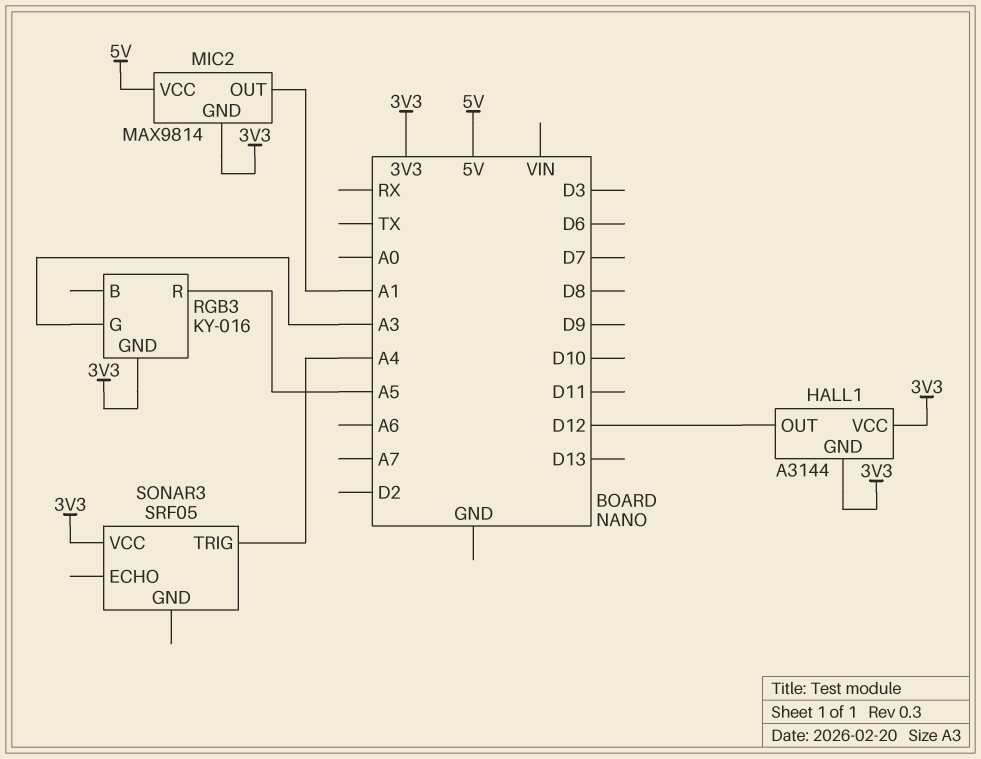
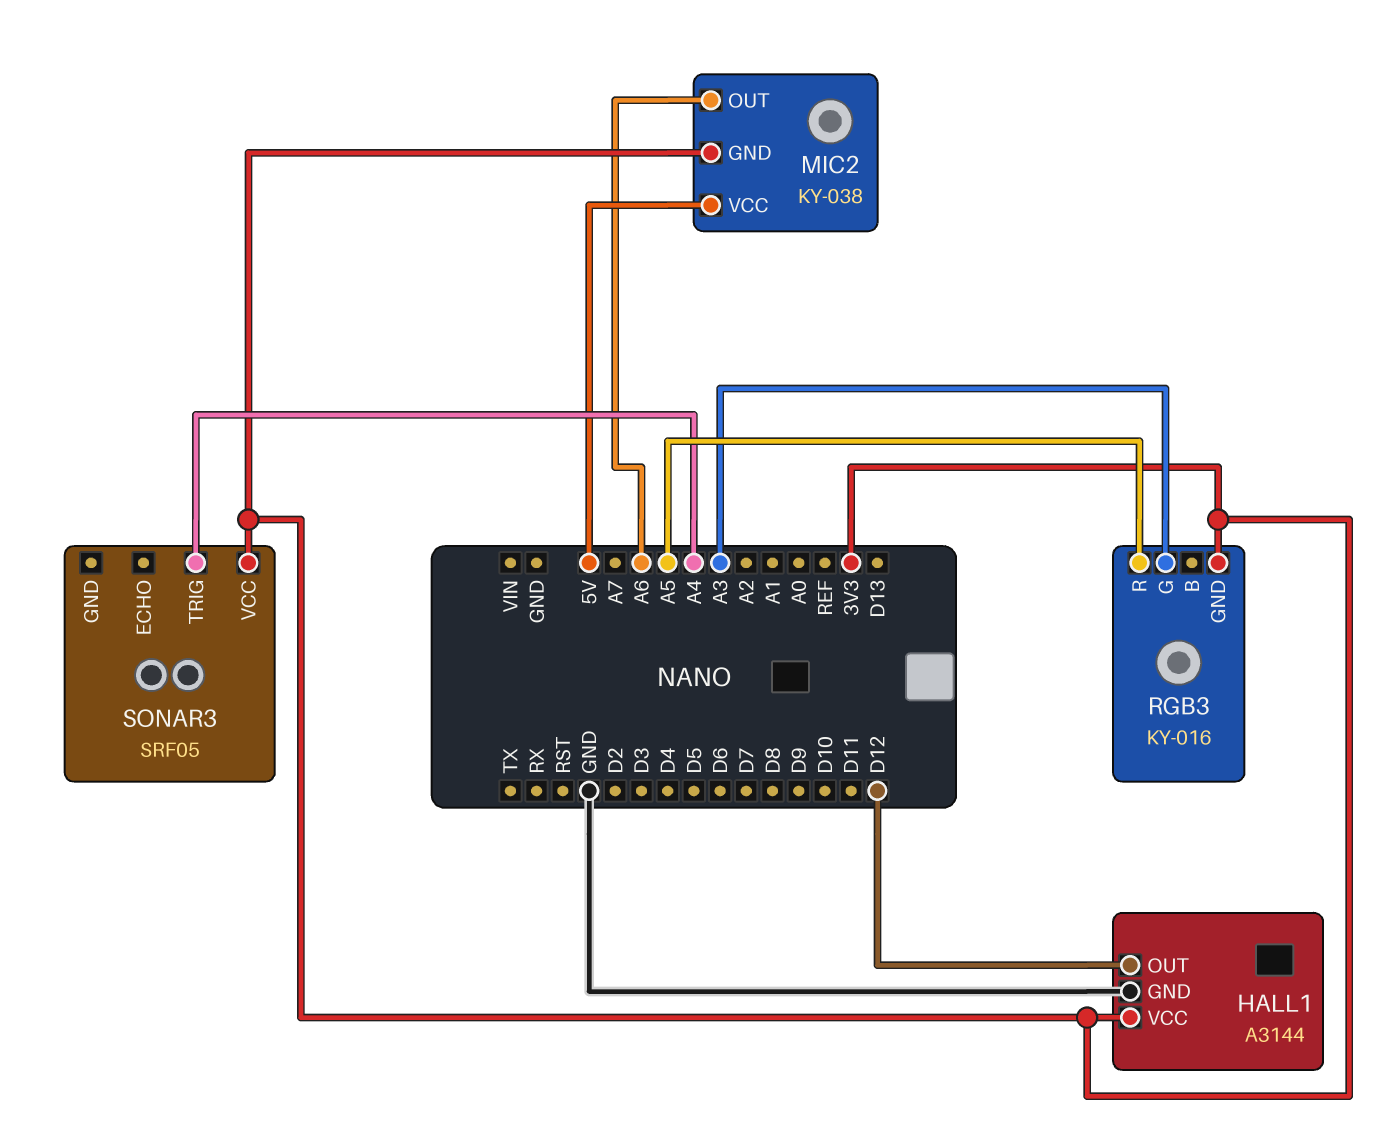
HALL1 pin GND: 3V3 -> GND
MIC2: MAX9814 -> KY-038
MIC2 pin OUT: A1 -> A6

